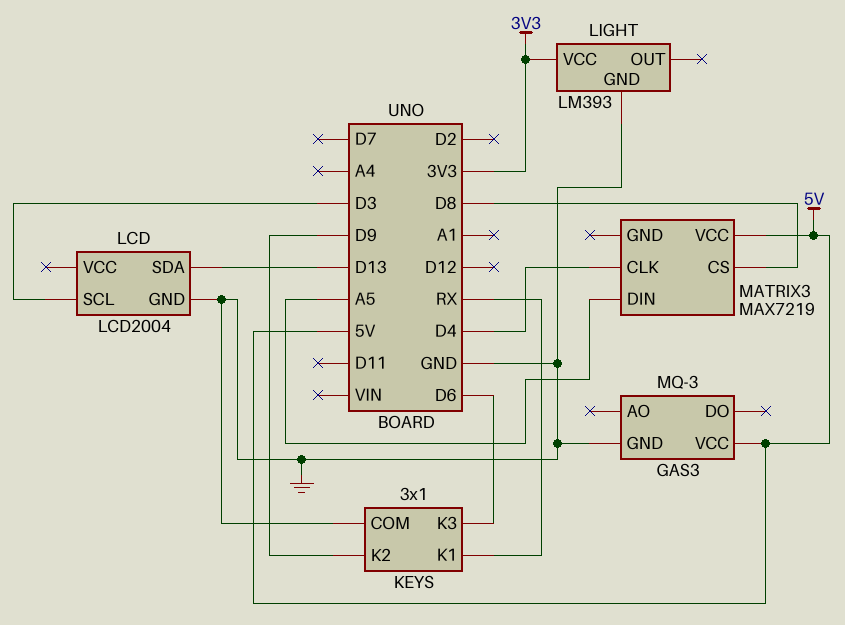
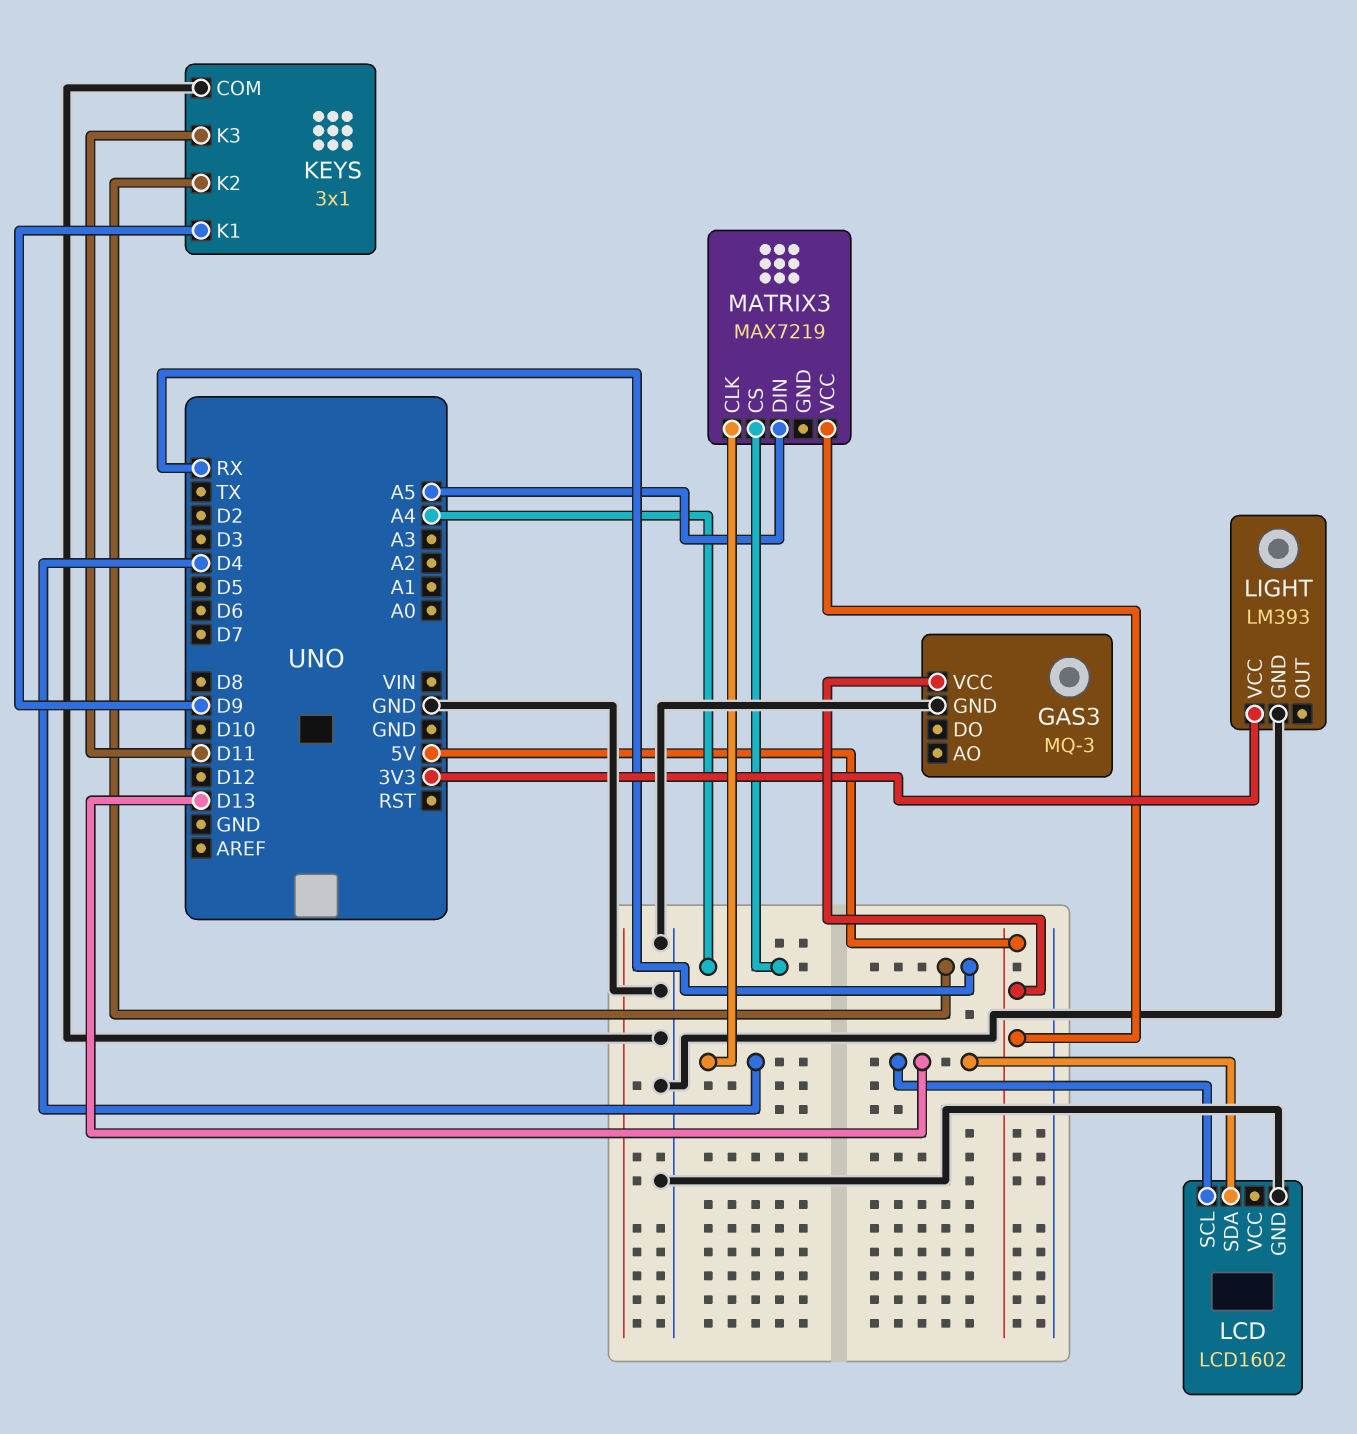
KEYS pin K1: RX -> D9
KEYS pin K2: D9 -> RX
KEYS pin K3: D6 -> D11
LCD: LCD2004 -> LCD1602
LCD pin SCL: D3 -> D13
MATRIX3 pin CS: D8 -> A4

